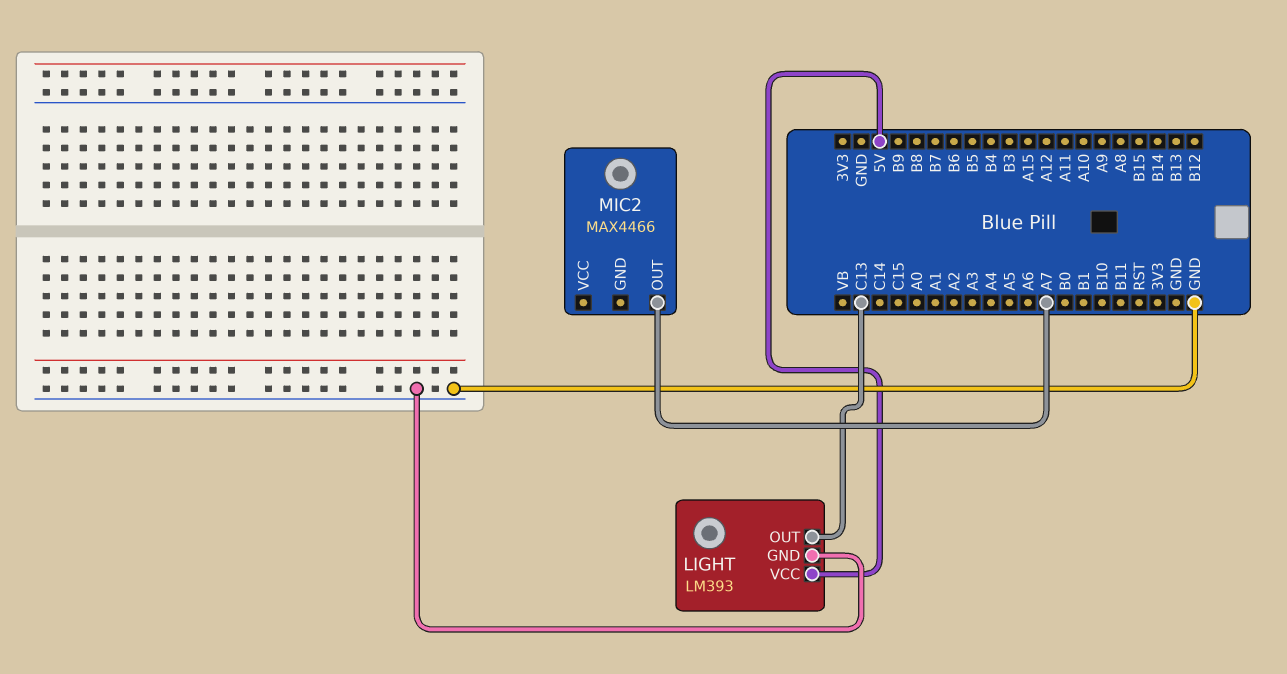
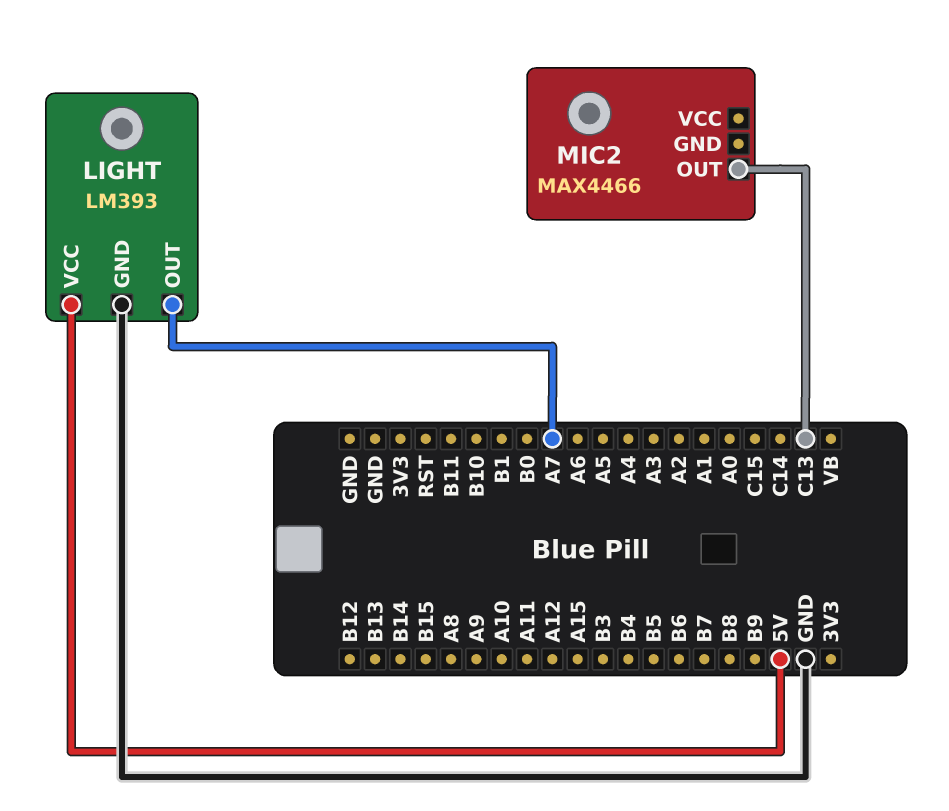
LIGHT pin OUT: C13 -> A7
MIC2 pin OUT: A7 -> C13

